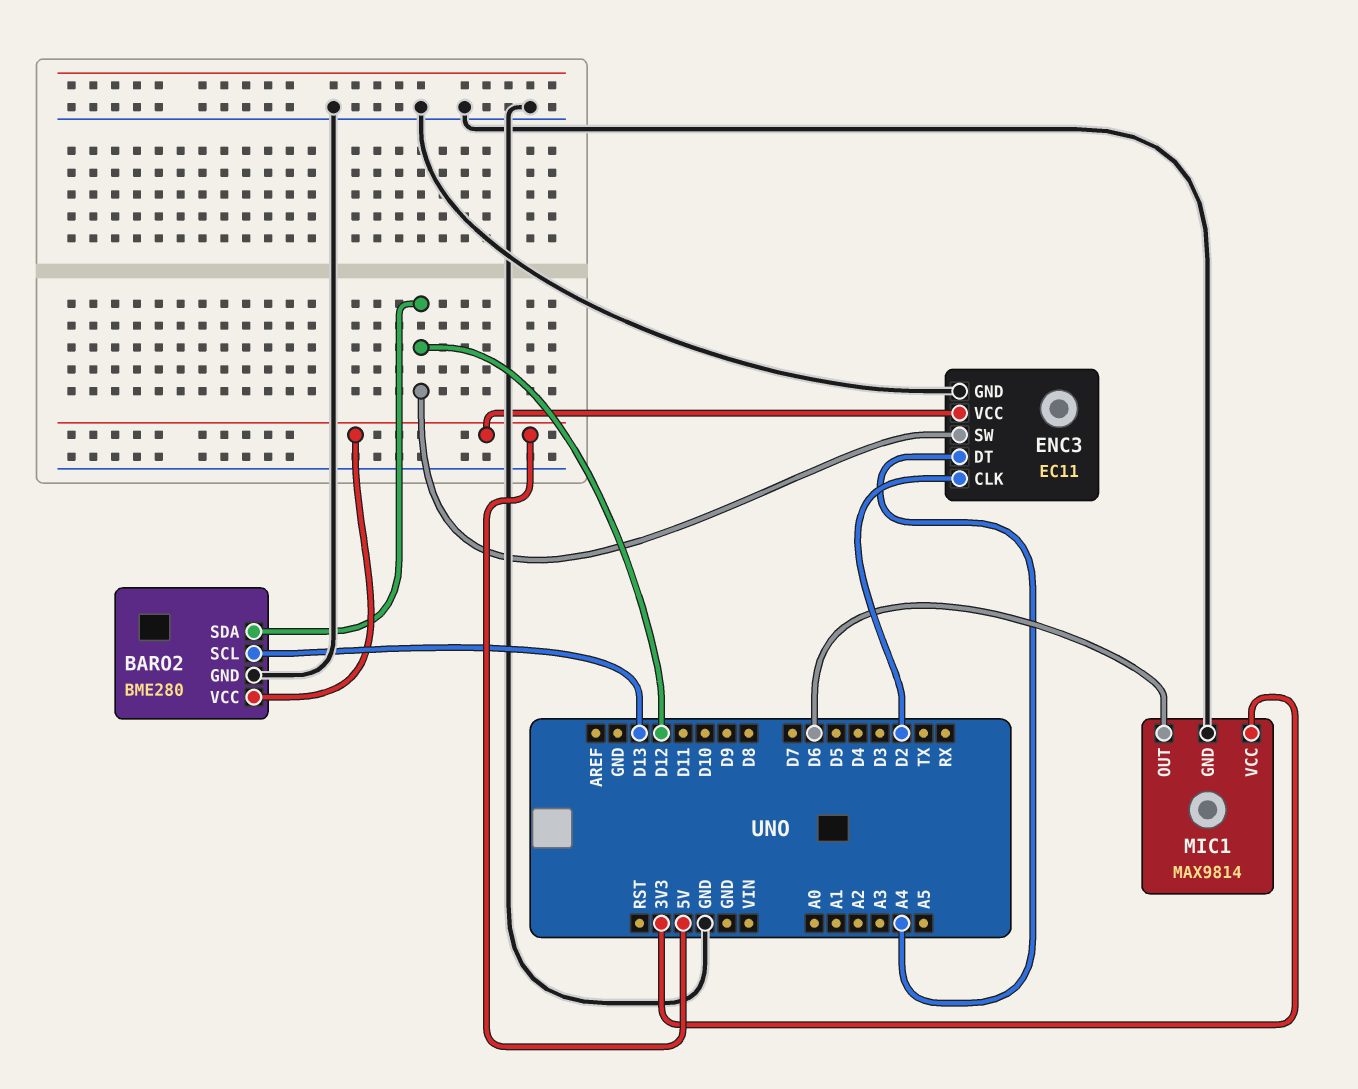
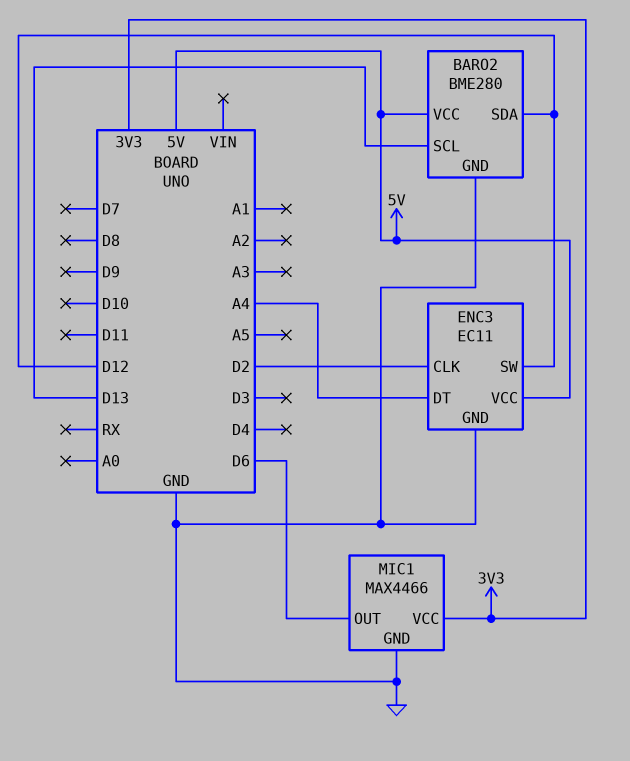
MIC1: MAX9814 -> MAX4466

